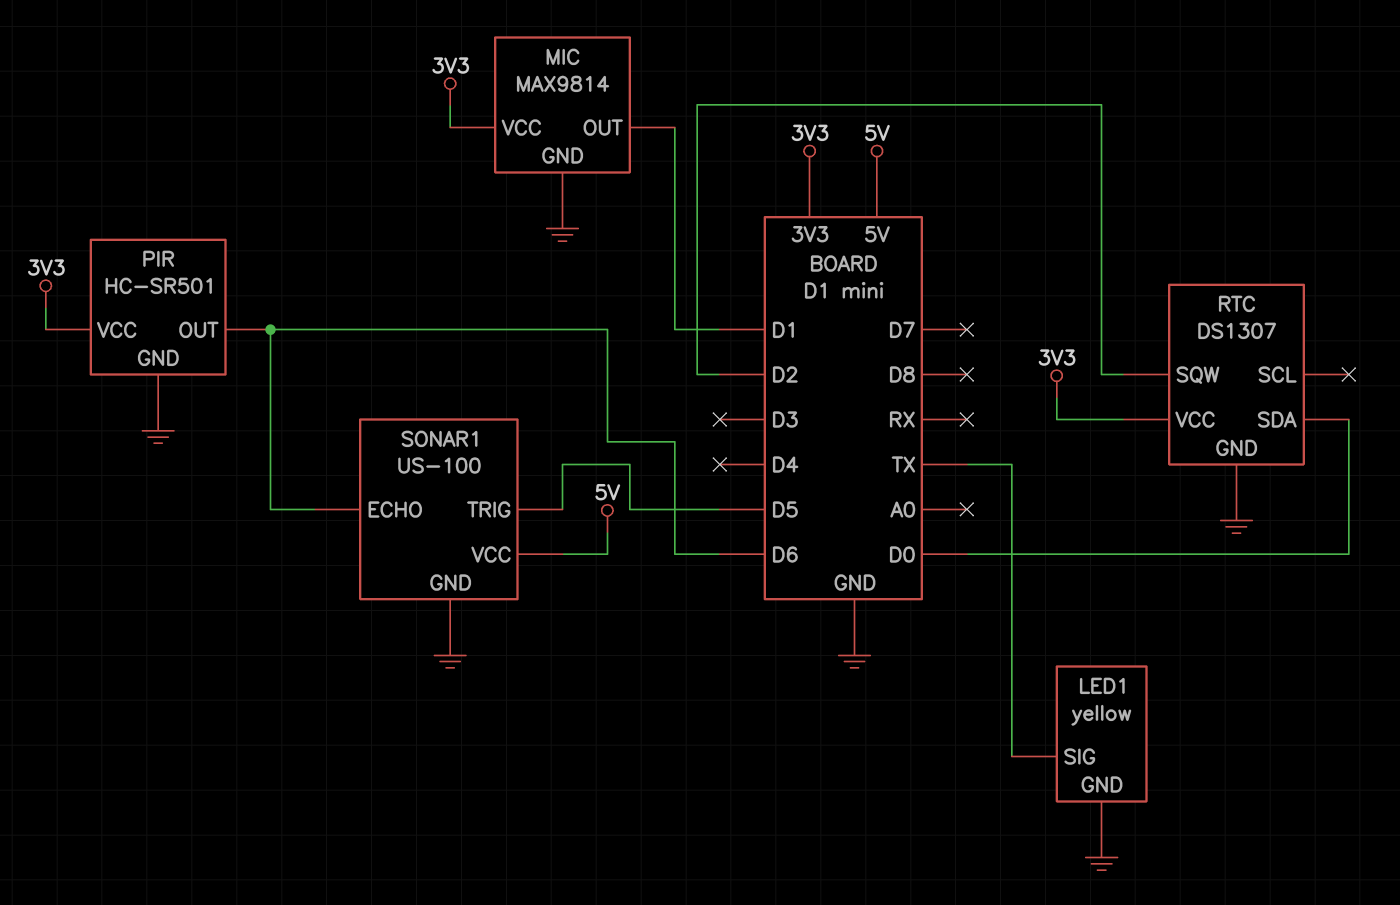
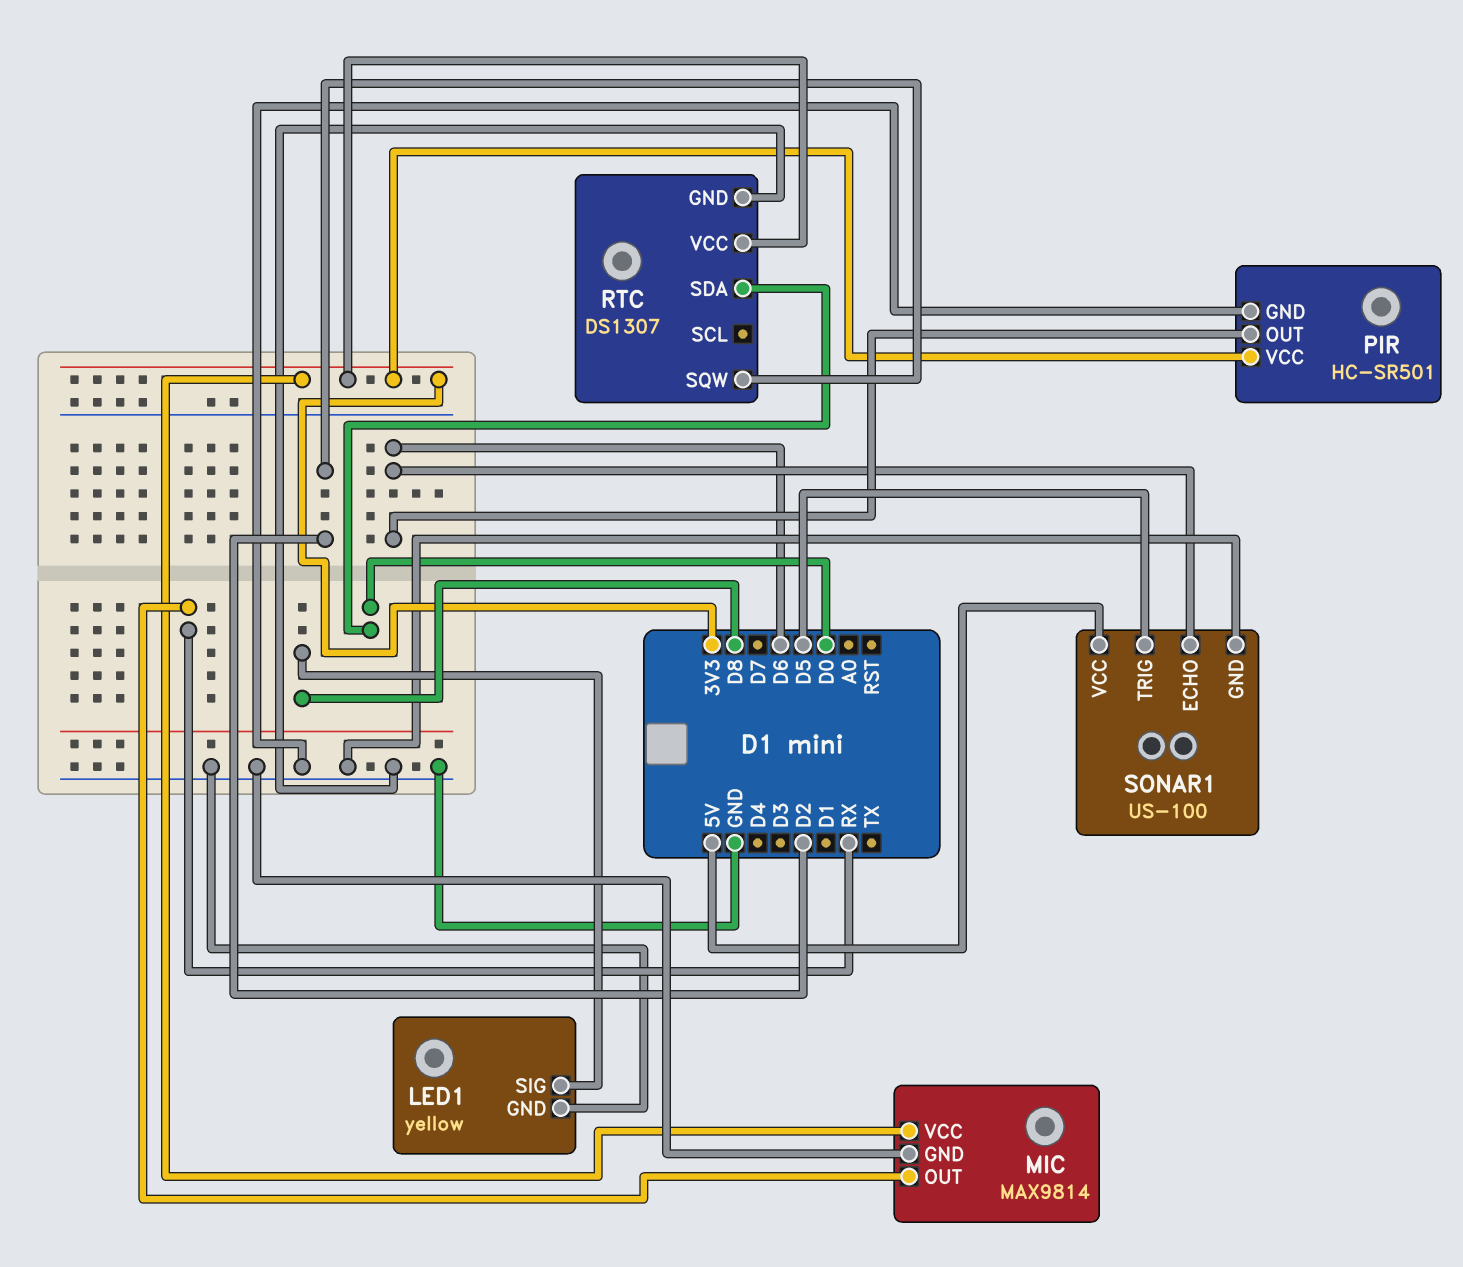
LED1 pin SIG: TX -> D8
MIC pin OUT: D1 -> RX

